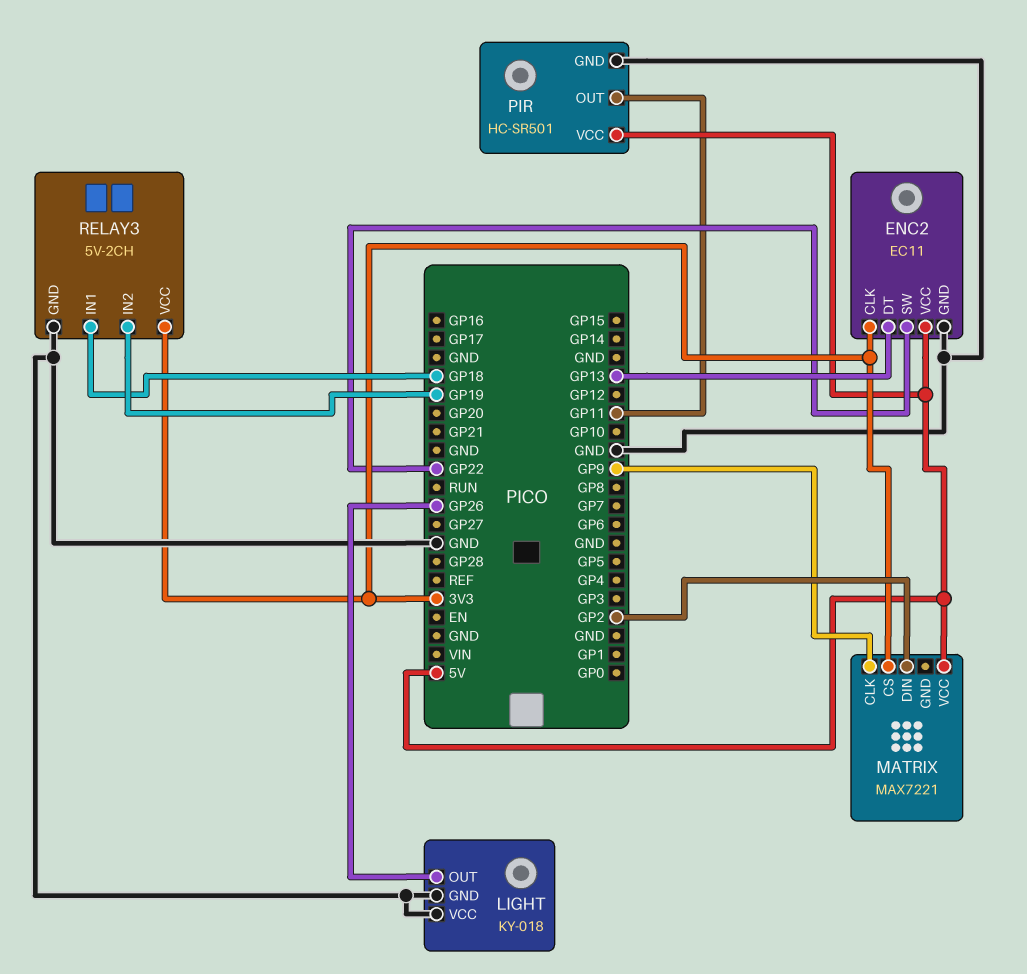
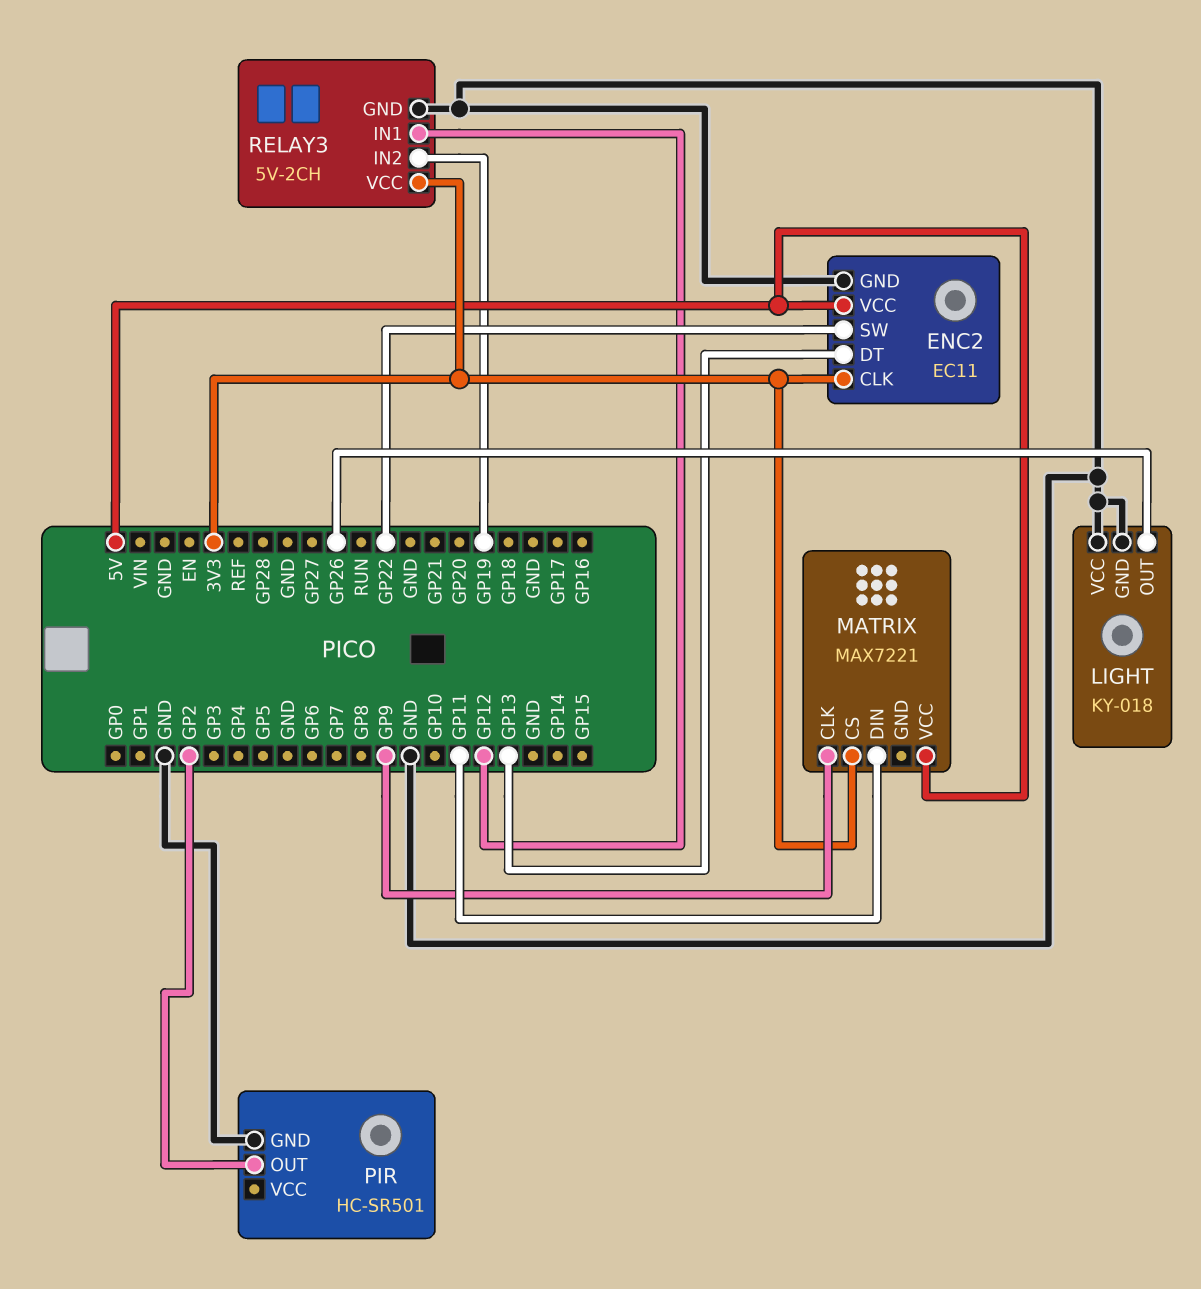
MATRIX pin DIN: GP2 -> GP11
PIR pin OUT: GP11 -> GP2
PIR pin VCC: 5V -> none
RELAY3 pin IN1: GP18 -> GP12

